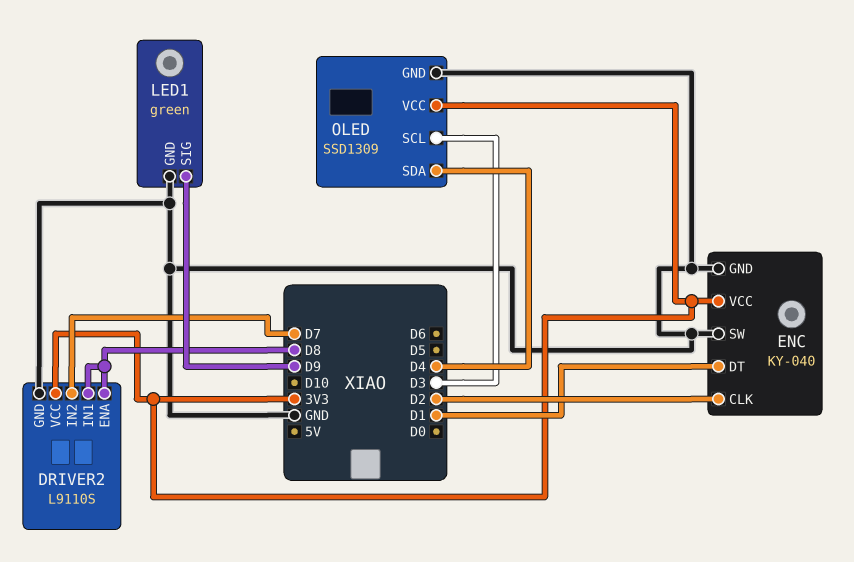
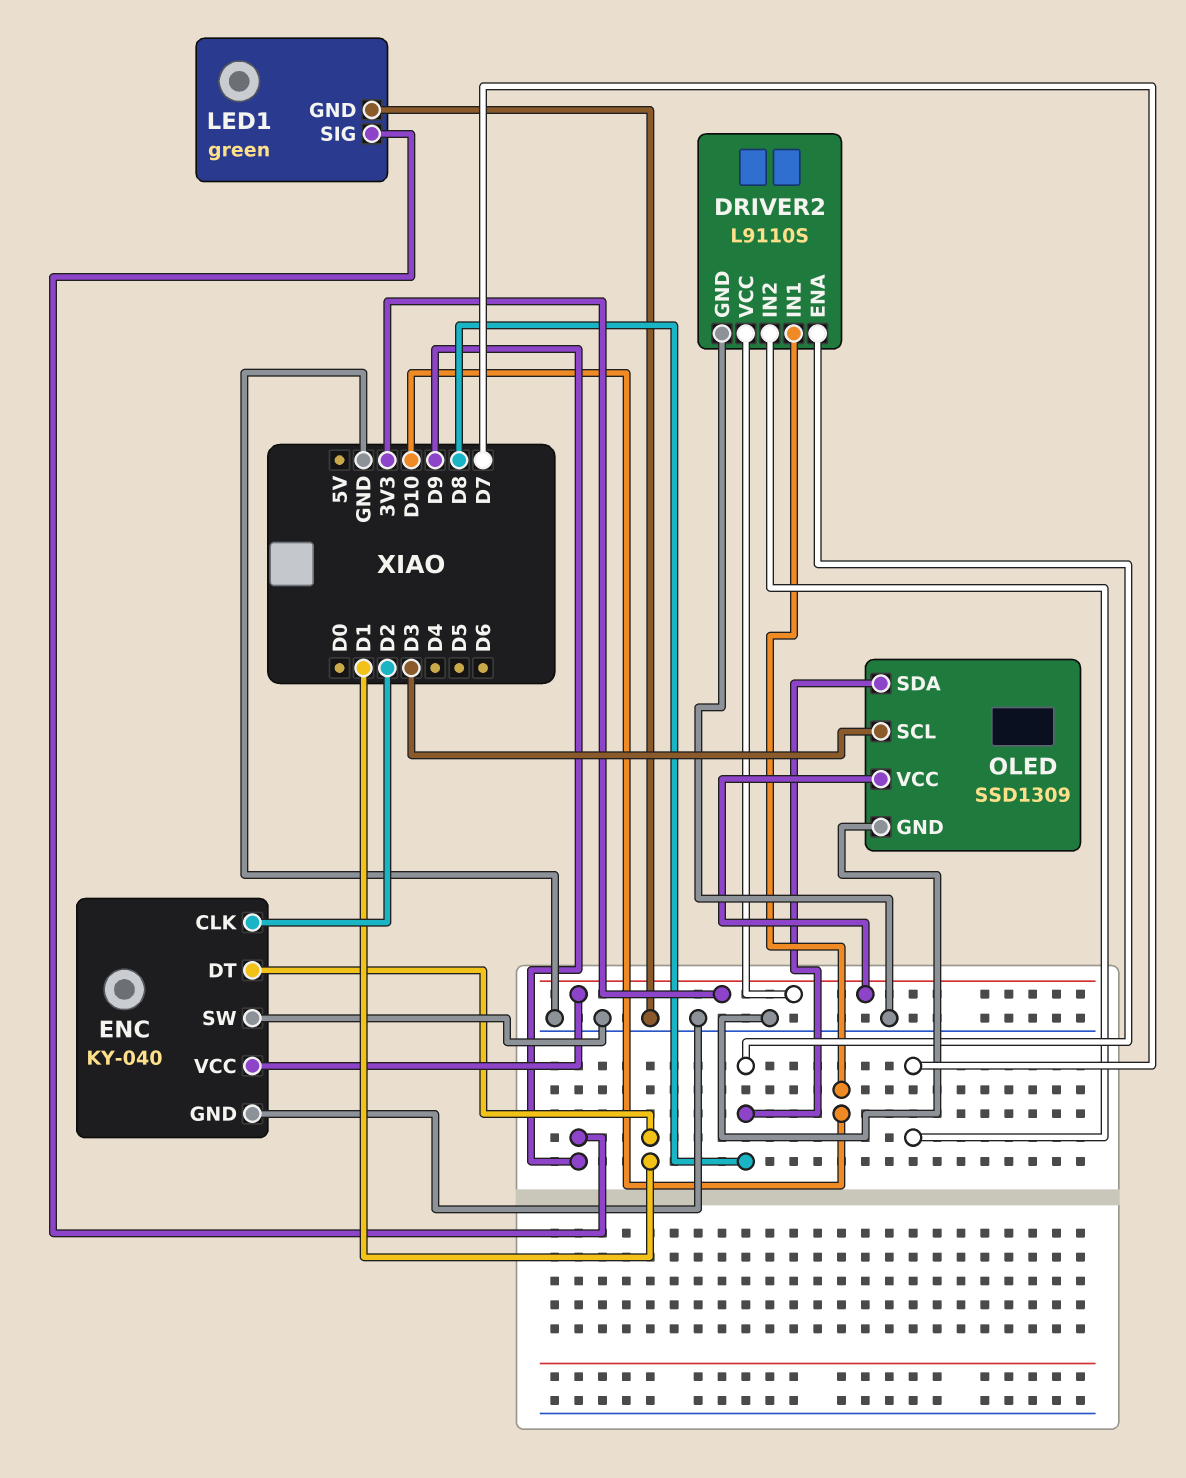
DRIVER2 pin IN1: D8 -> D10
OLED pin SDA: D4 -> D8

